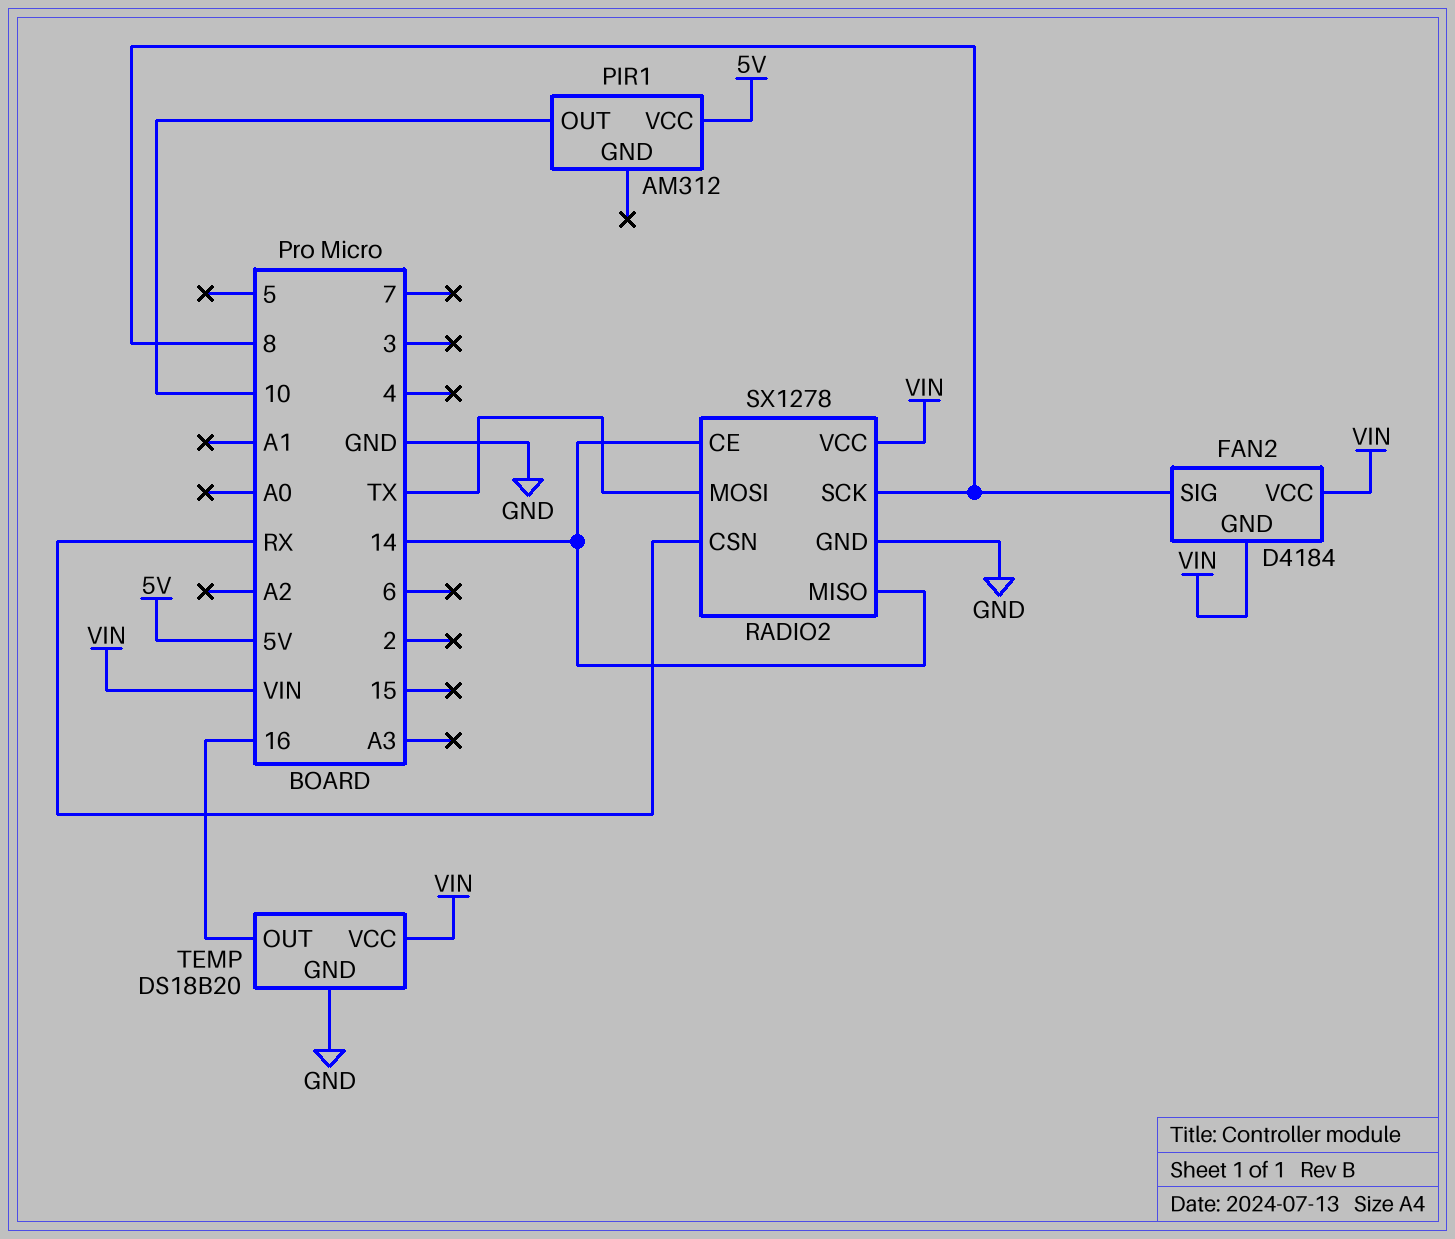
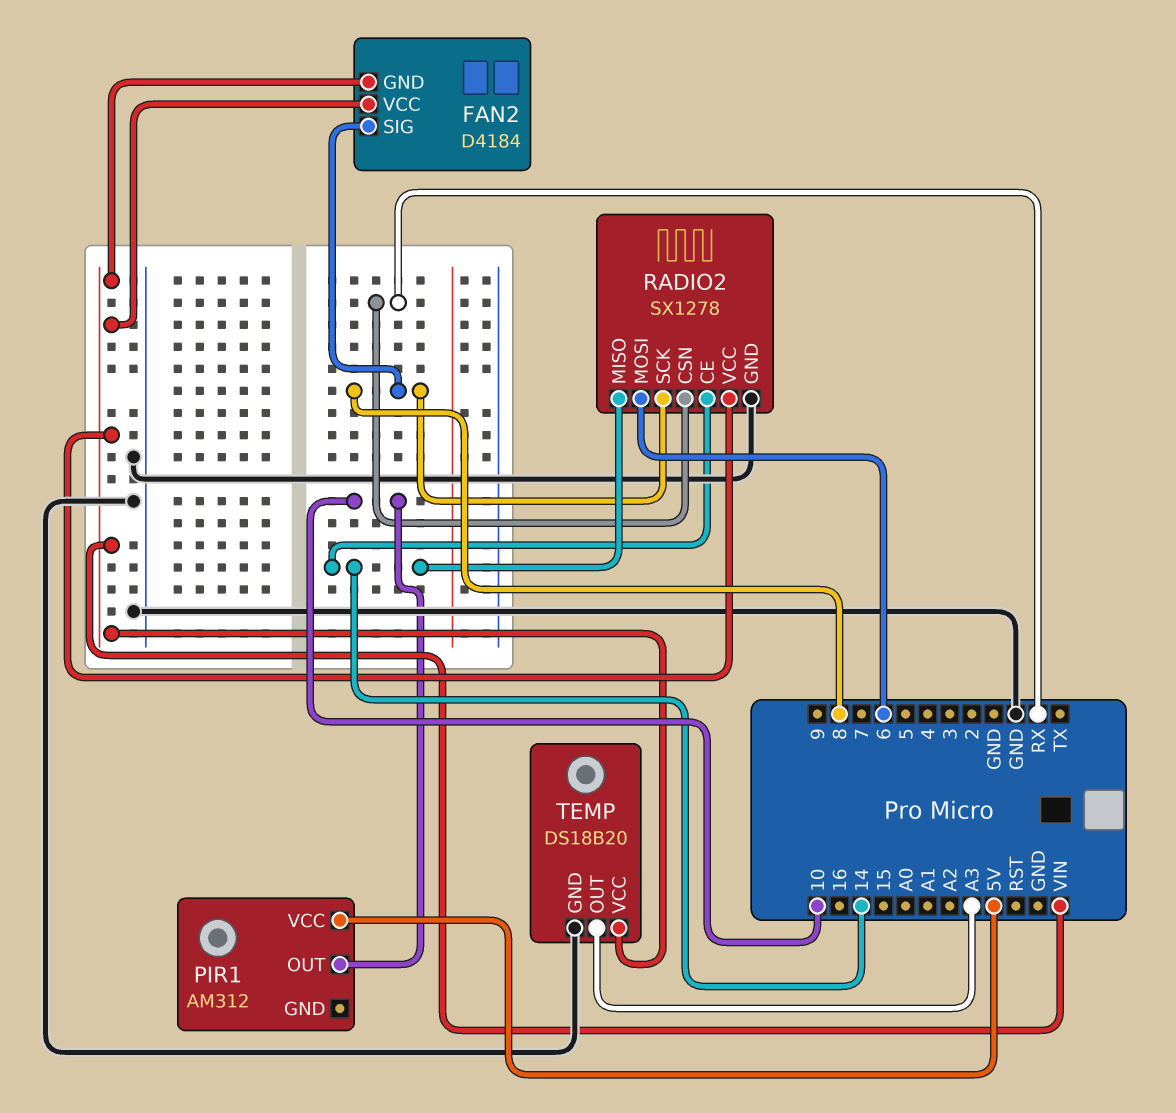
RADIO2 pin MOSI: TX -> 6
TEMP pin OUT: 16 -> A3

